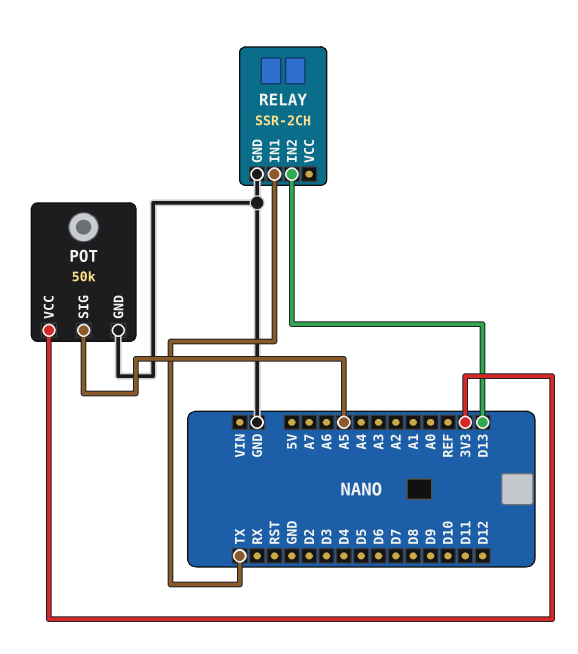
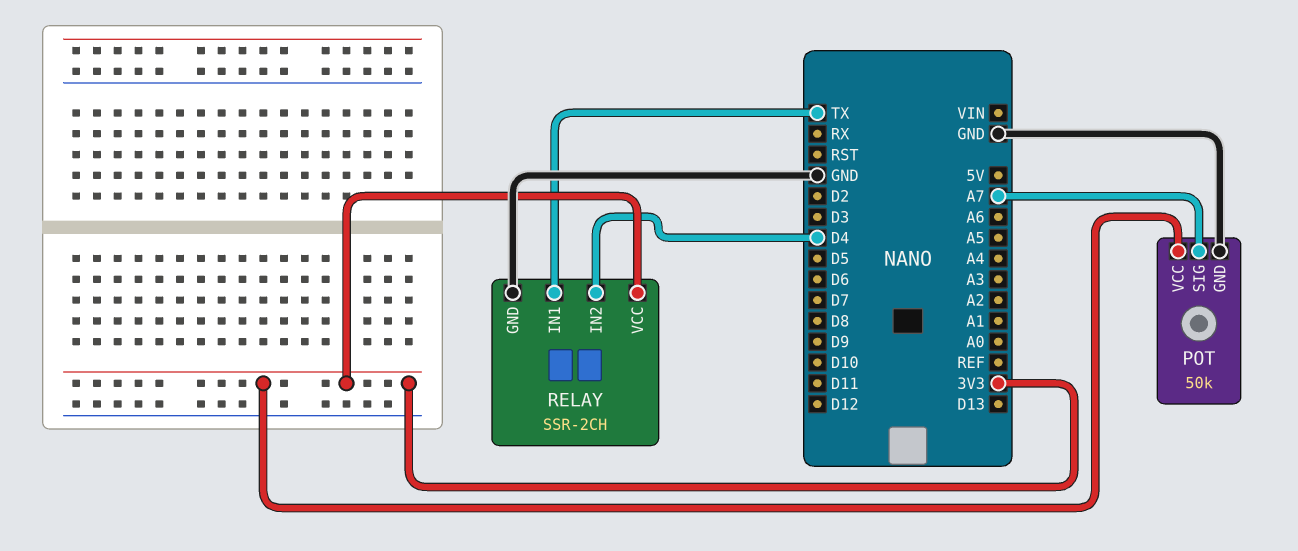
POT pin SIG: A5 -> A7
RELAY pin IN2: D13 -> D4
RELAY pin VCC: none -> 3V3

